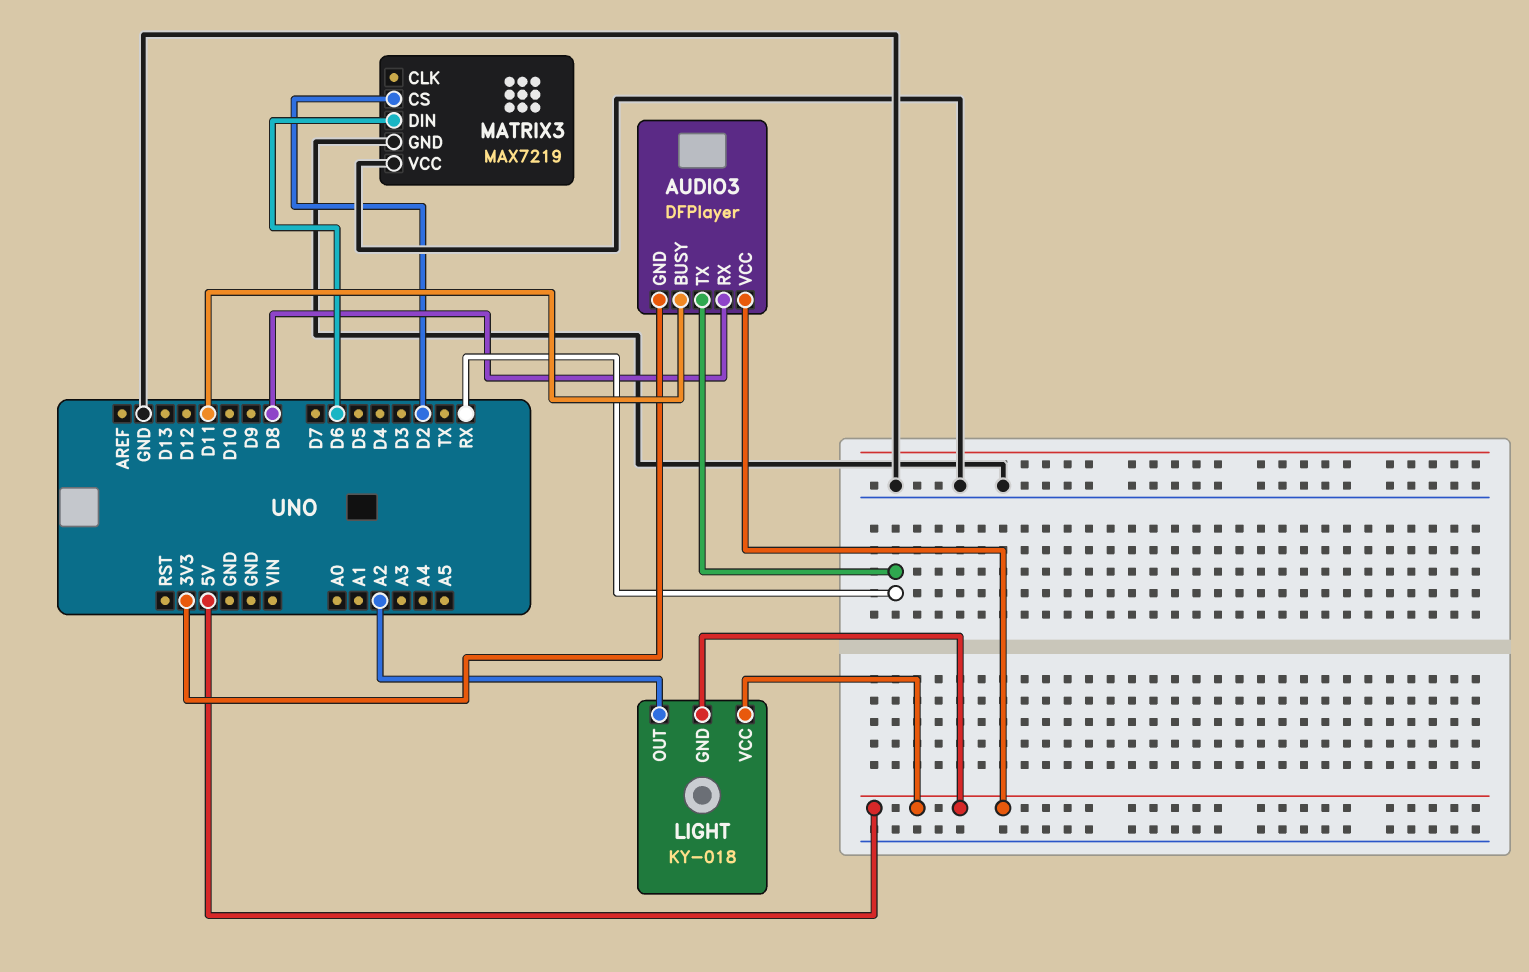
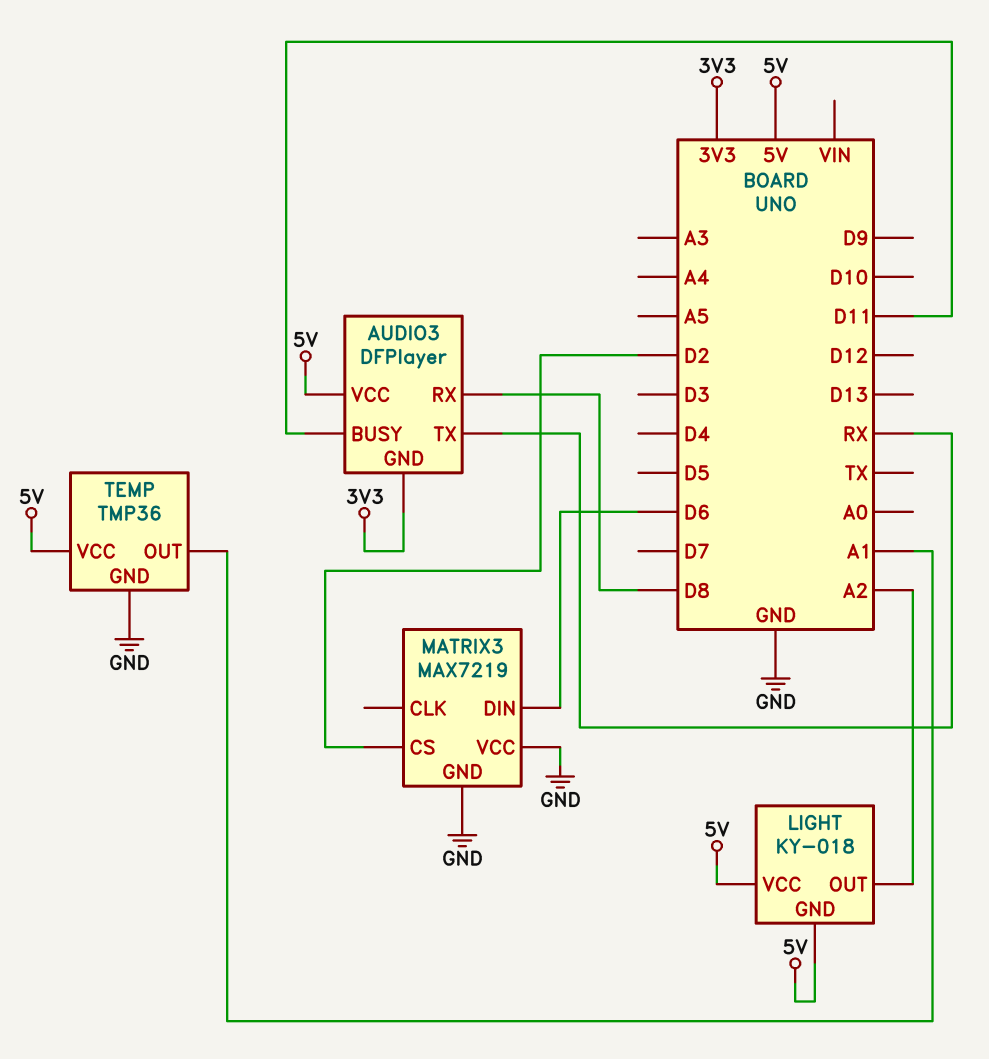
TEMP: none -> TMP36
TEMP pin GND: none -> GND
TEMP pin OUT: none -> A1
TEMP pin VCC: none -> 5V

